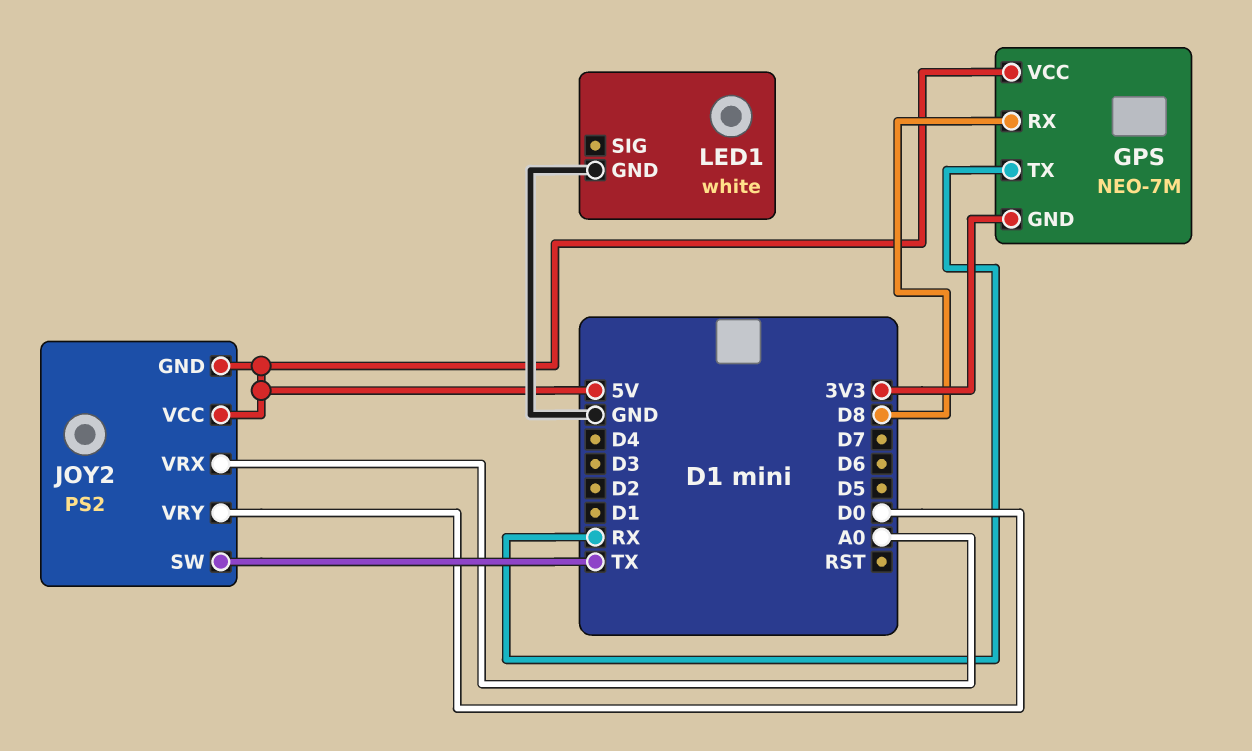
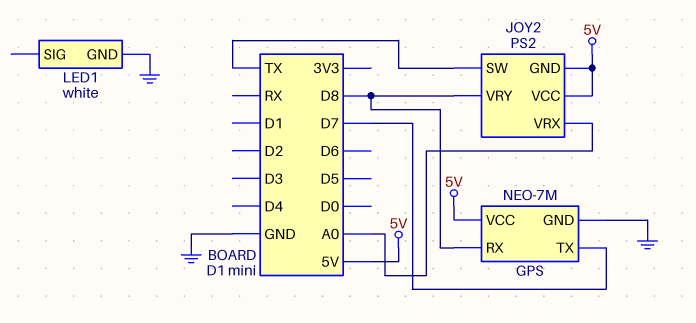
GPS pin GND: 3V3 -> GND
GPS pin TX: RX -> D7
JOY2 pin VRY: D0 -> D8

